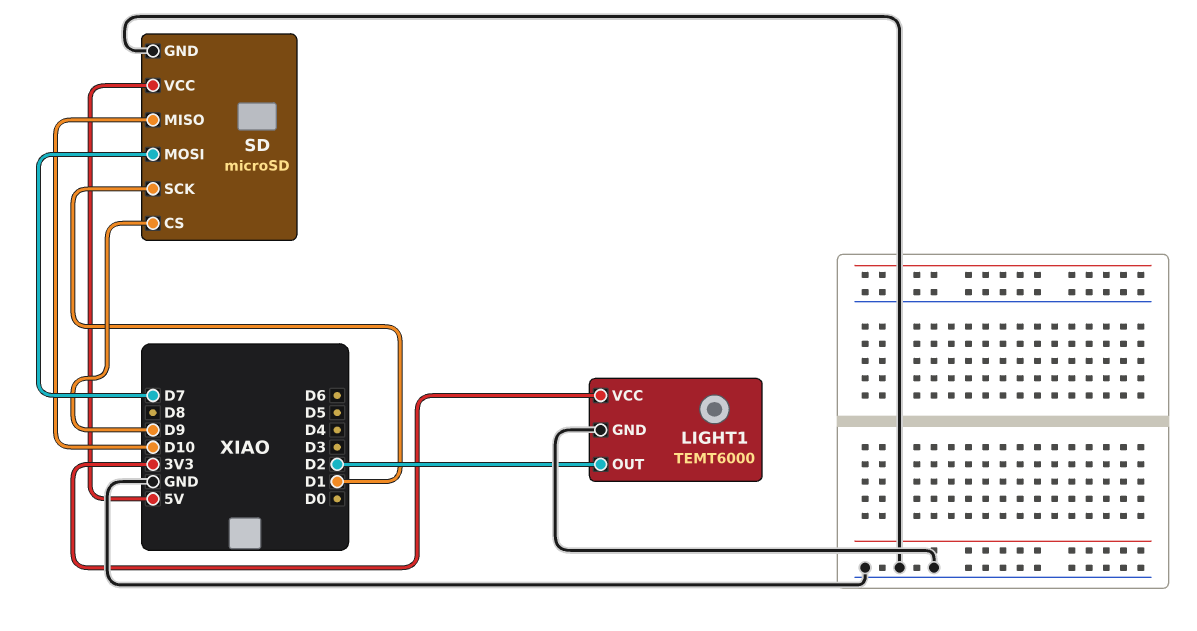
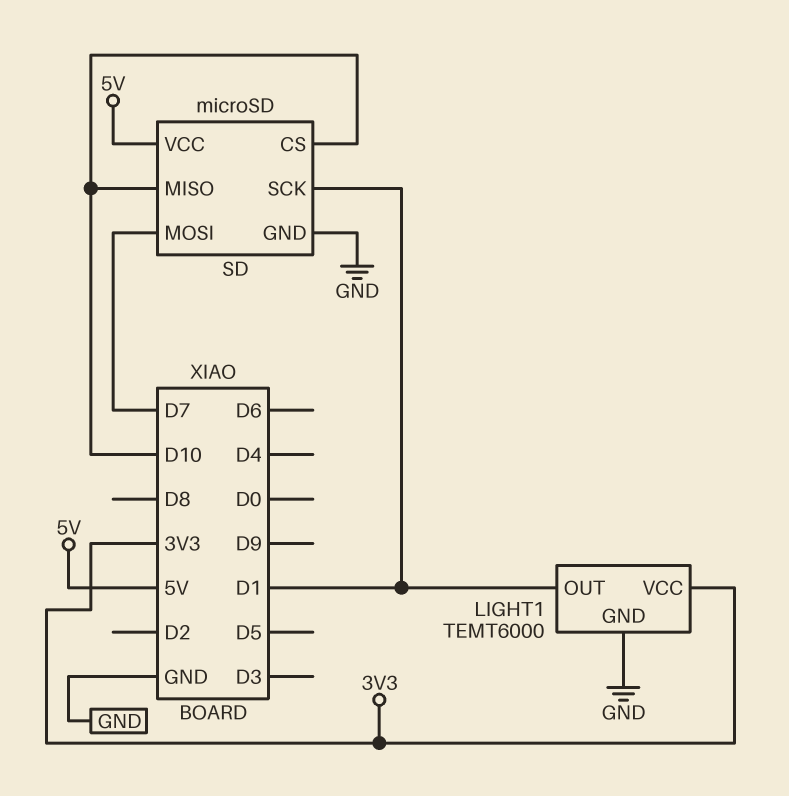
LIGHT1 pin OUT: D2 -> D1
SD pin CS: D9 -> D10

